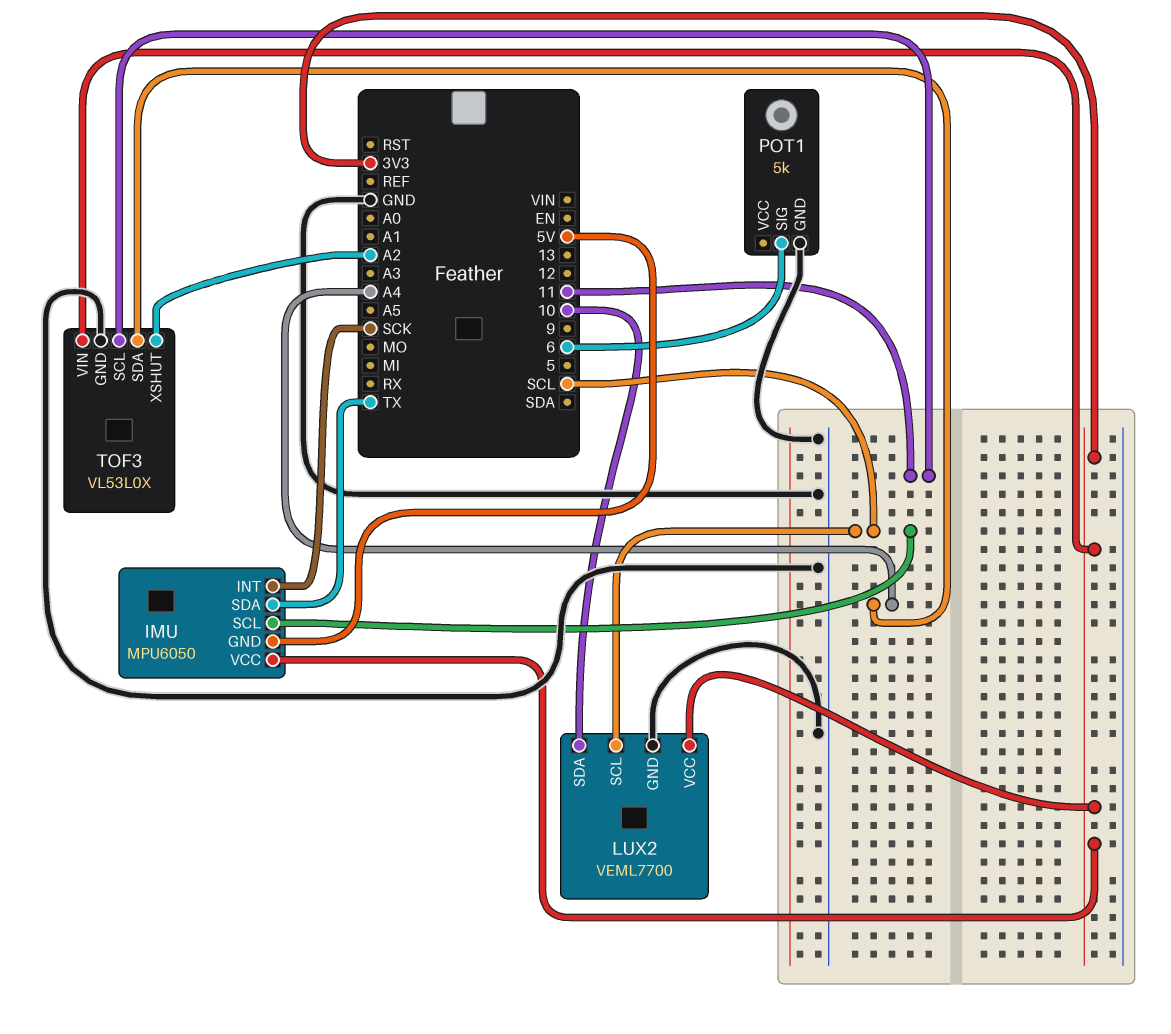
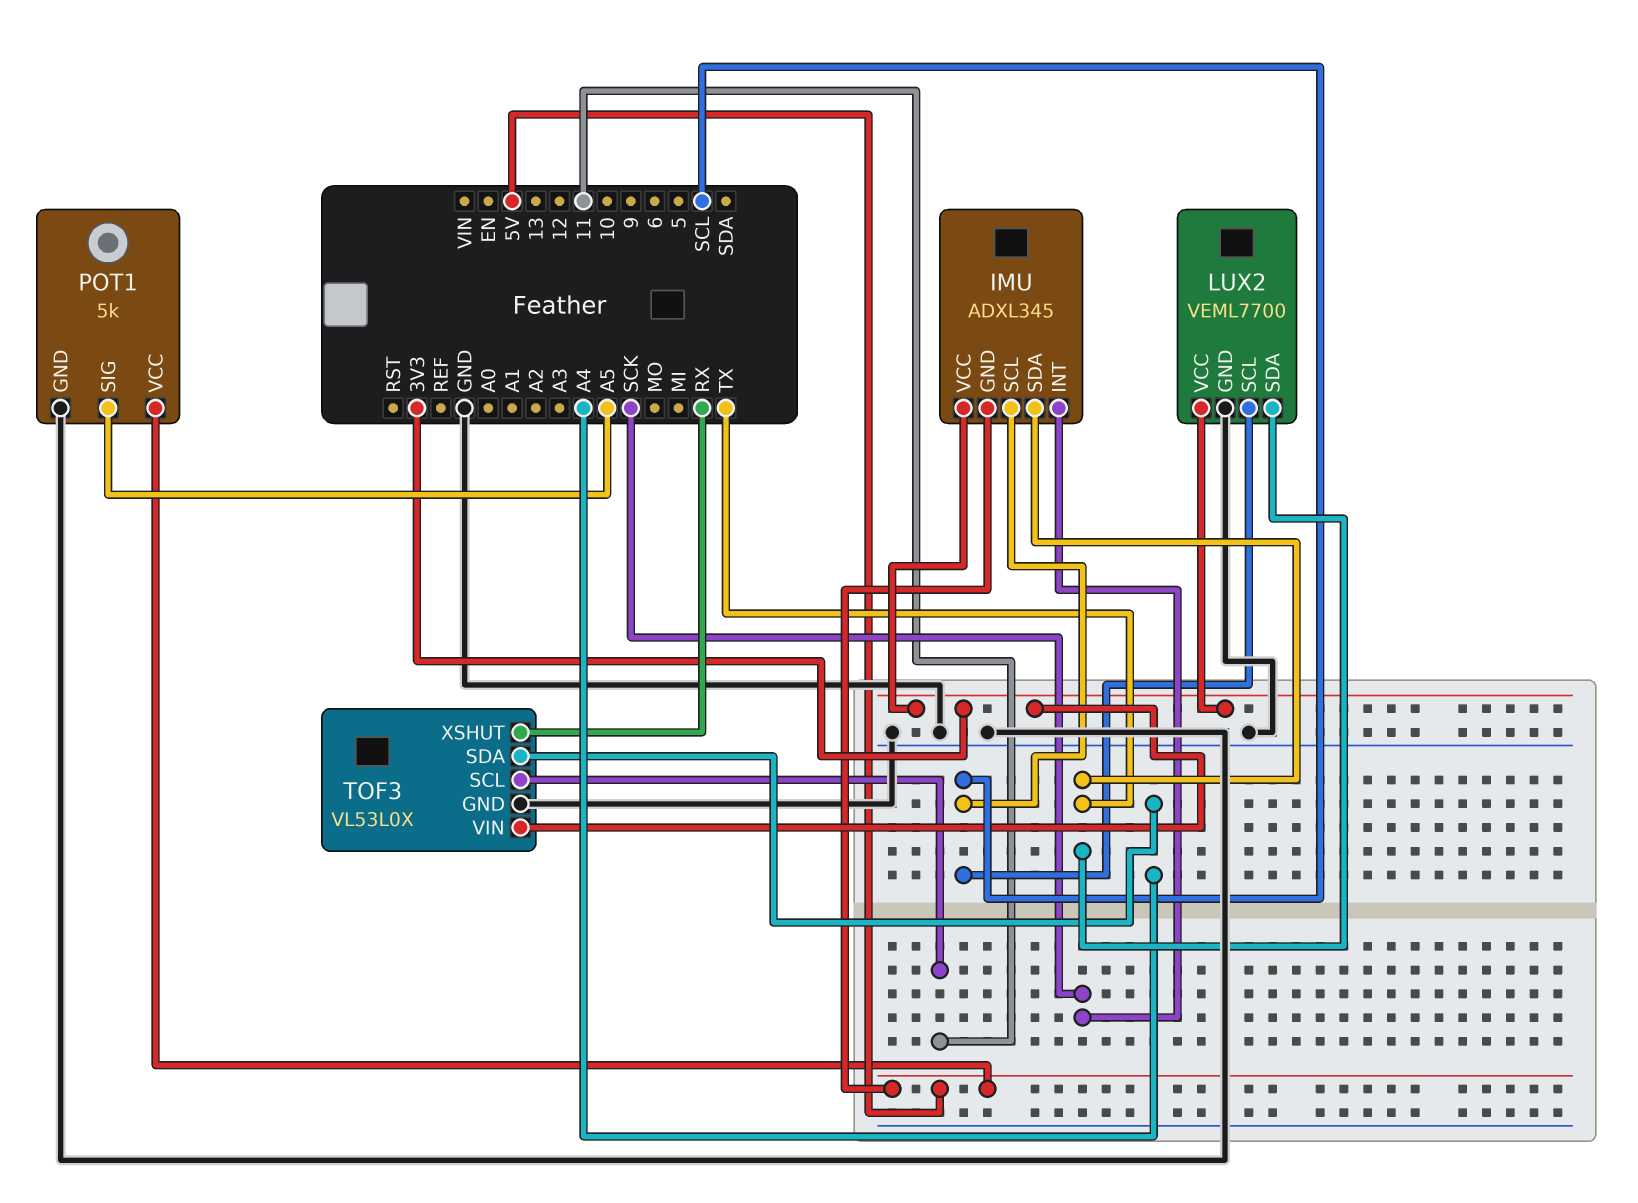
IMU: MPU6050 -> ADXL345
LUX2 pin SDA: 10 -> TX
POT1 pin SIG: 6 -> A5
POT1 pin VCC: none -> 5V
TOF3 pin XSHUT: A2 -> RX

